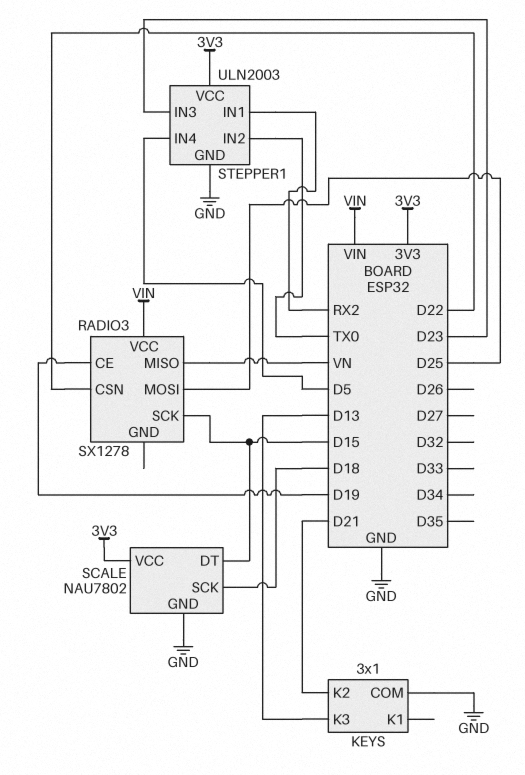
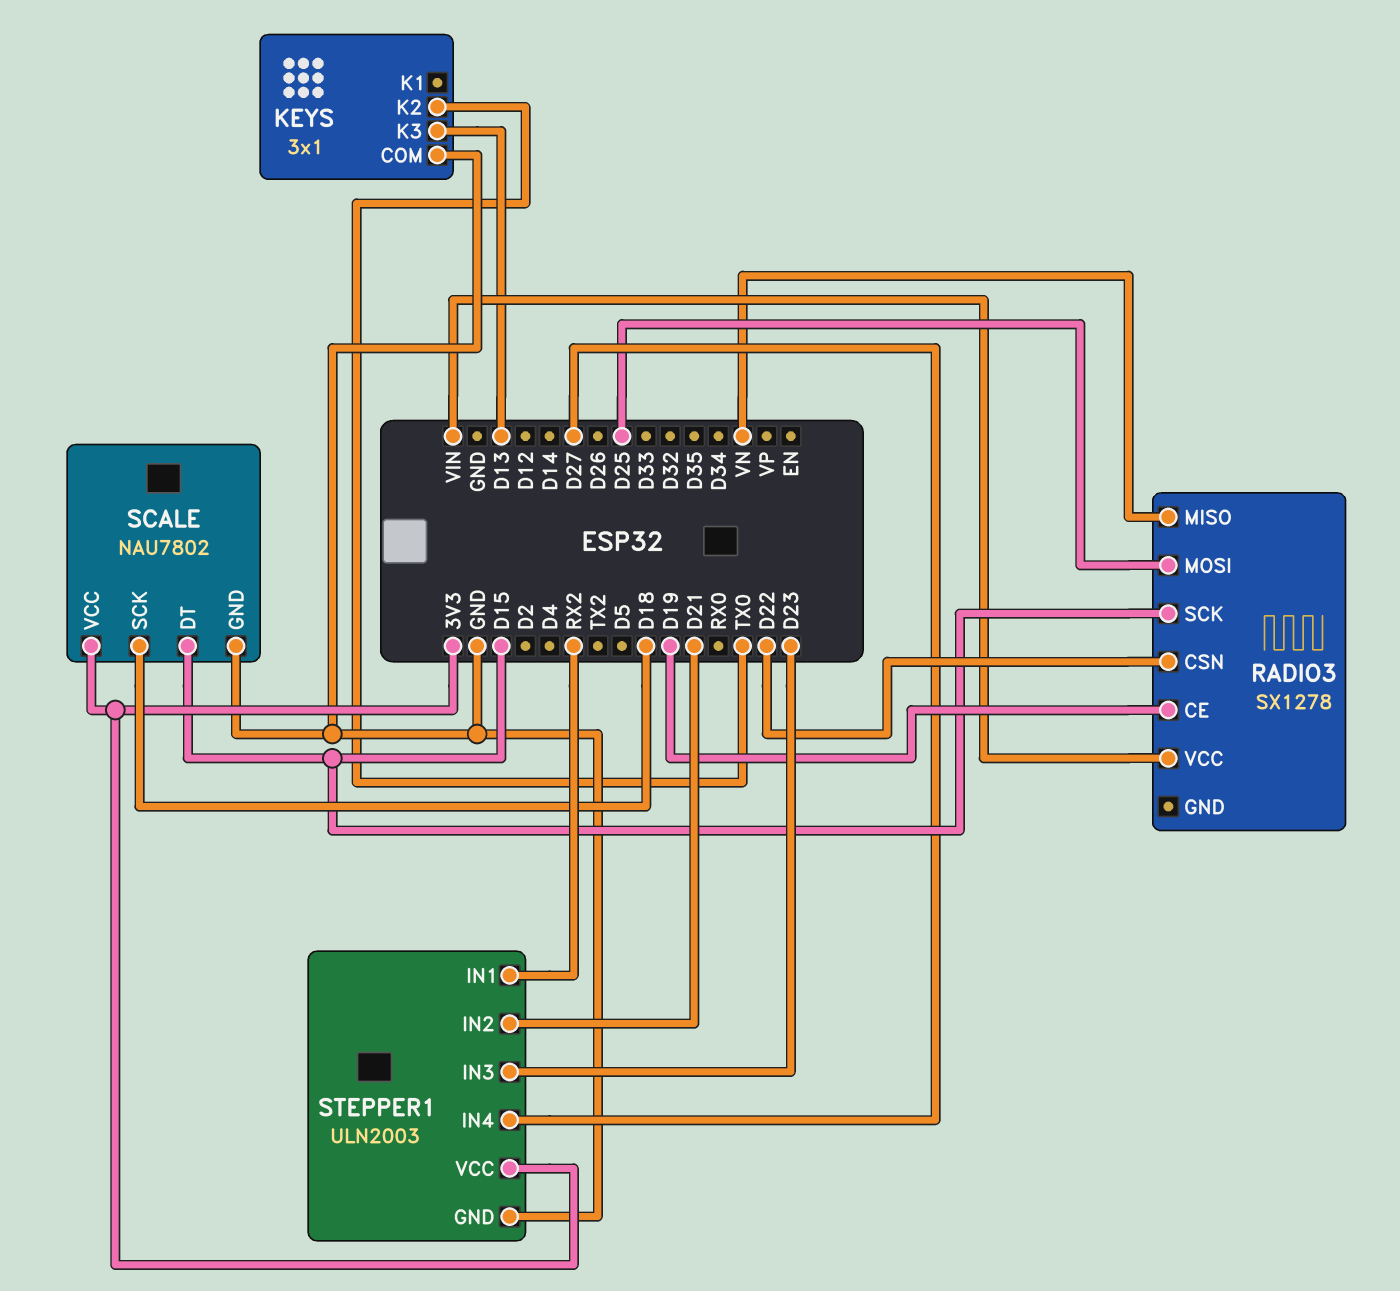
KEYS pin K2: D21 -> TX0
STEPPER1 pin IN2: TX0 -> D21
STEPPER1 pin IN4: D5 -> D27

